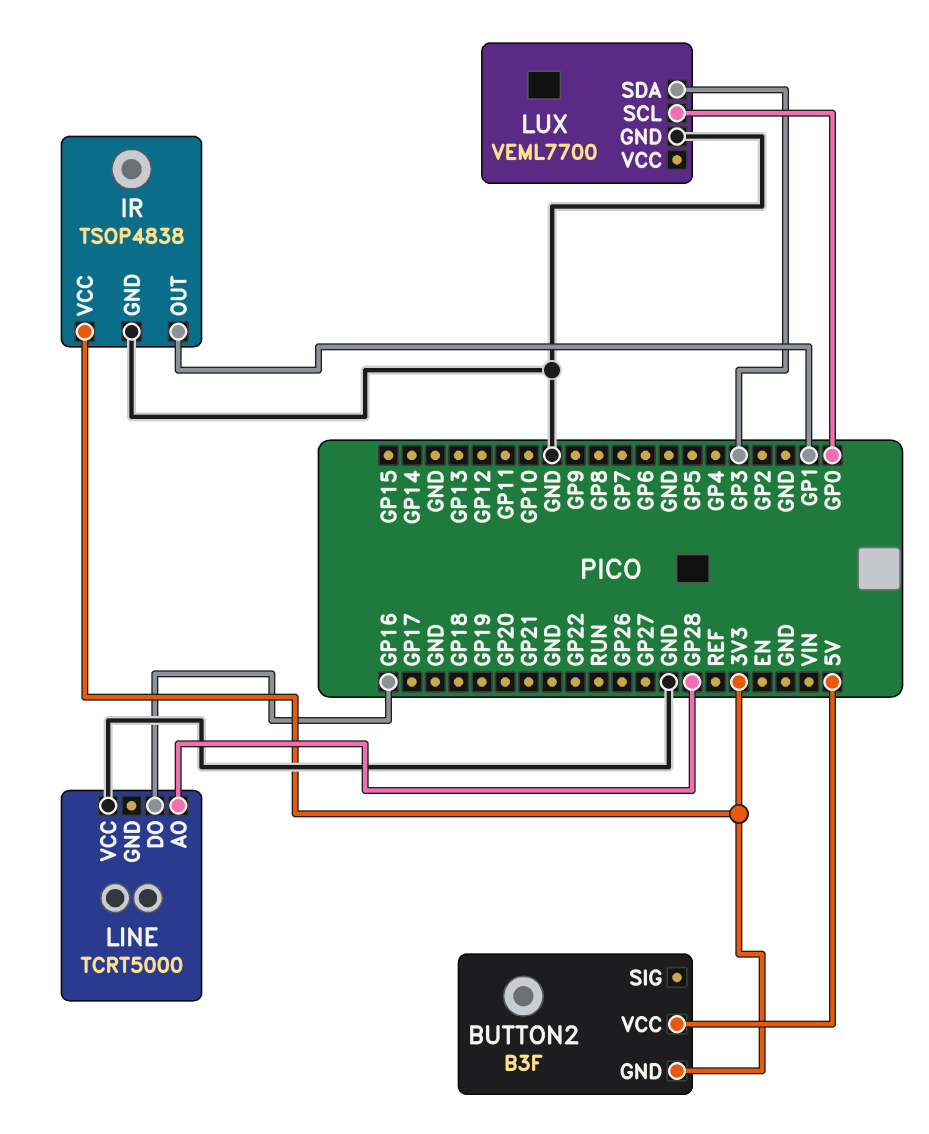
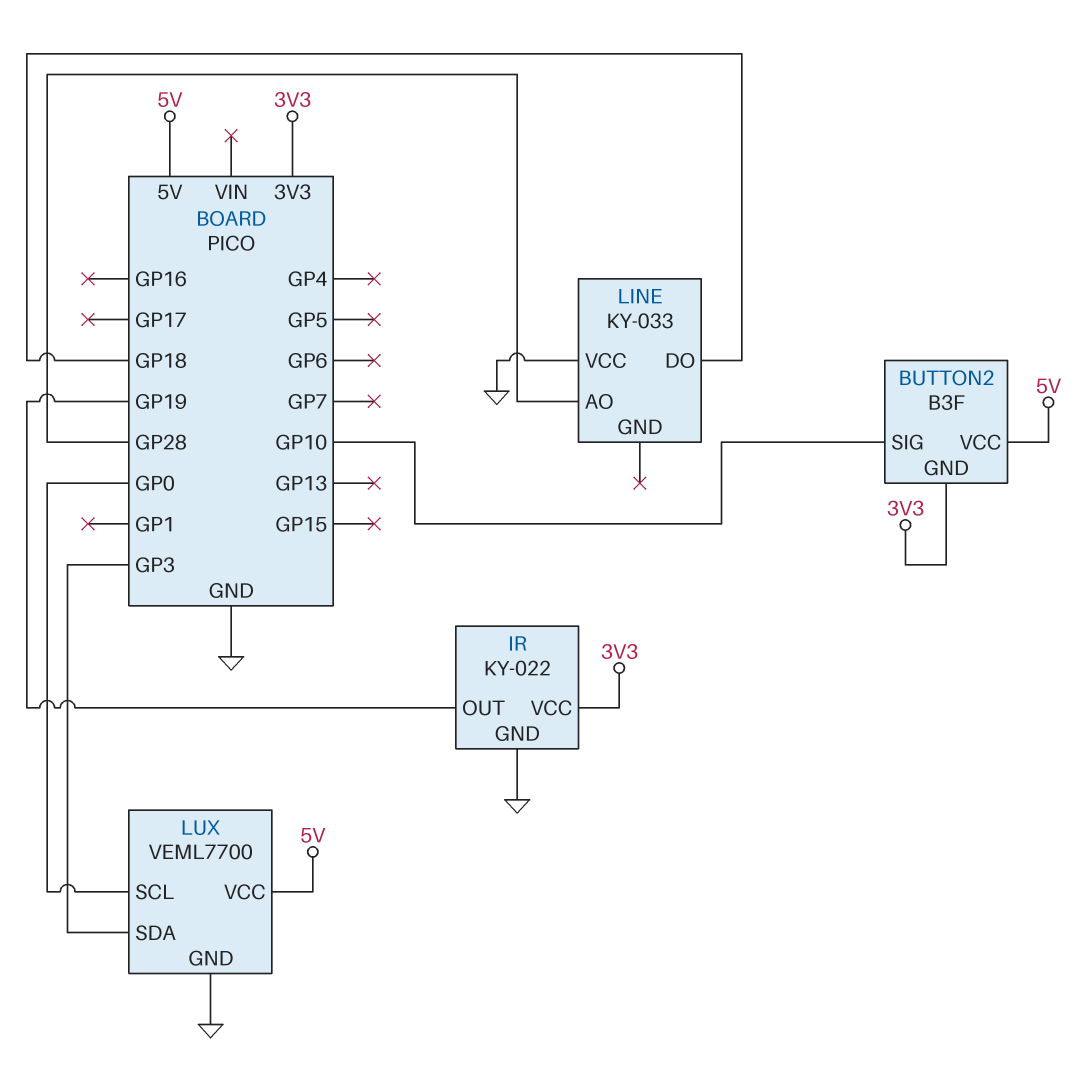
BUTTON2 pin SIG: none -> GP10
IR: TSOP4838 -> KY-022
IR pin OUT: GP1 -> GP19
LINE: TCRT5000 -> KY-033
LINE pin DO: GP16 -> GP18
LUX pin VCC: none -> 5V

